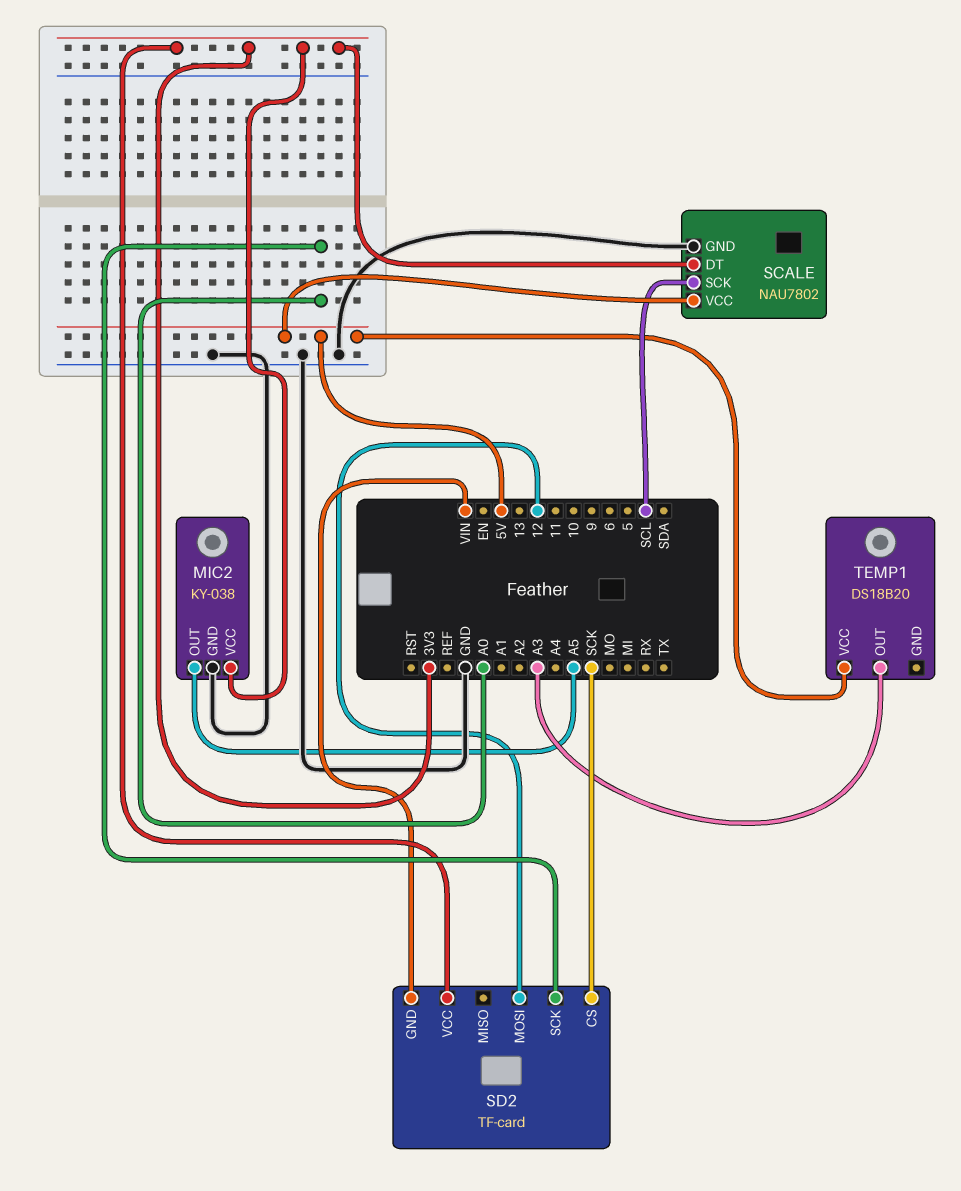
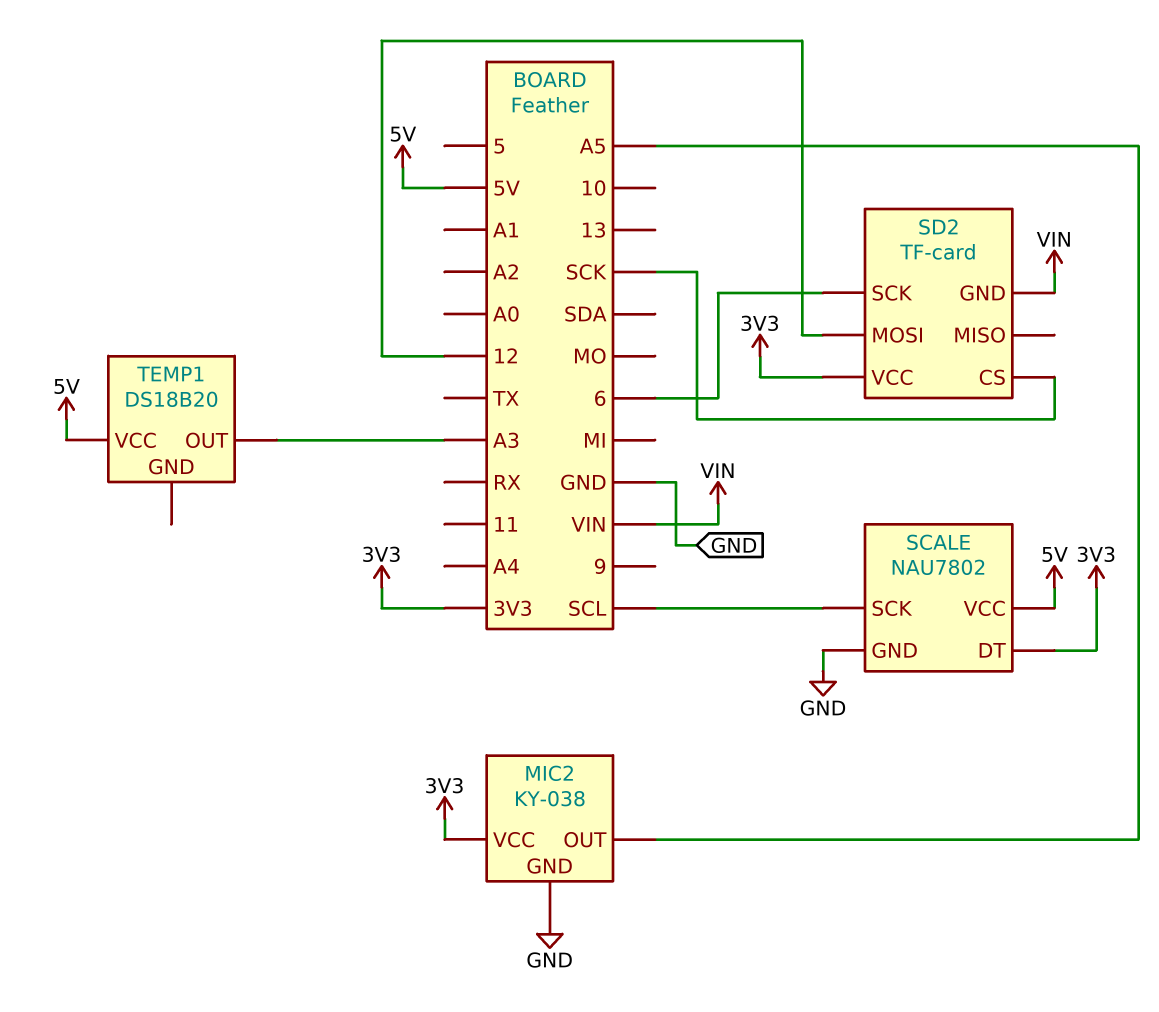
SD2 pin SCK: A0 -> 6

